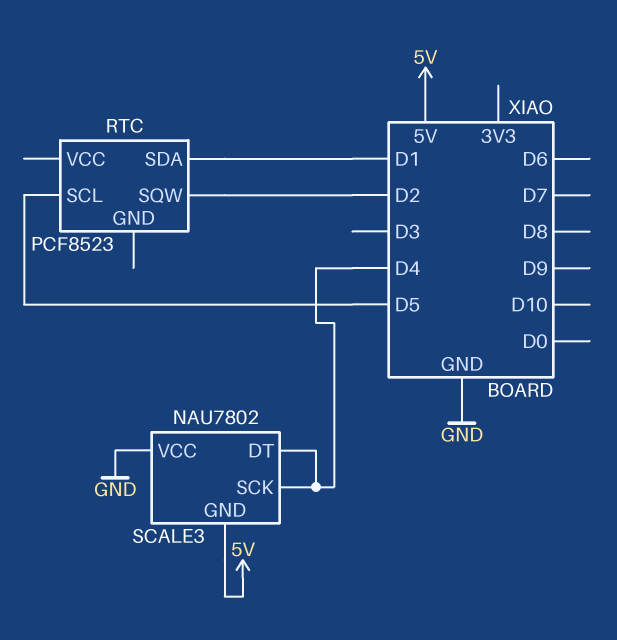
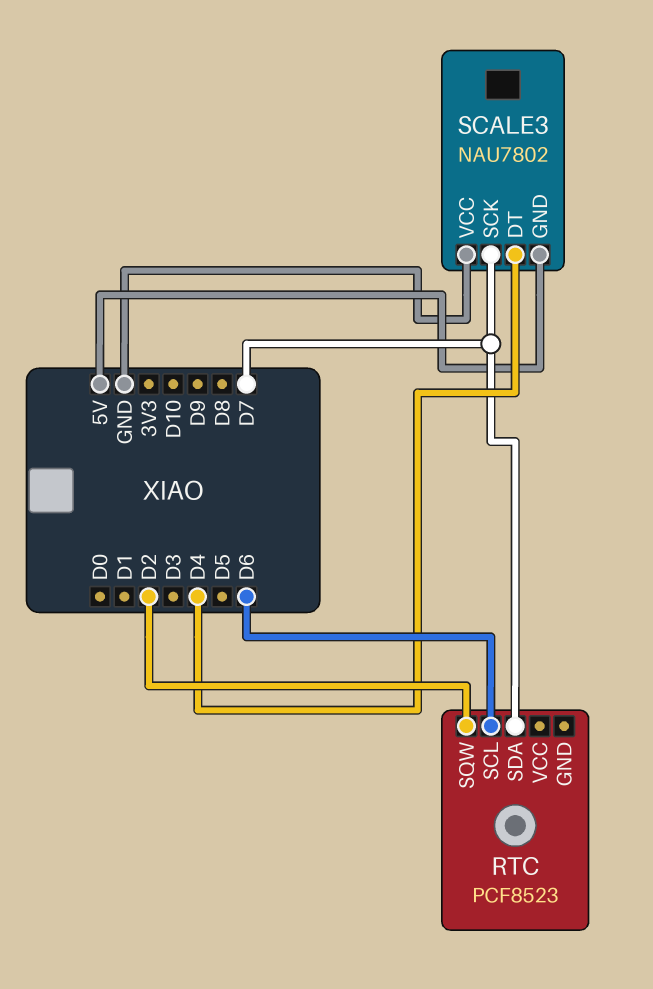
RTC pin SCL: D5 -> D6
RTC pin SDA: D1 -> D7
SCALE3 pin SCK: D4 -> D7

